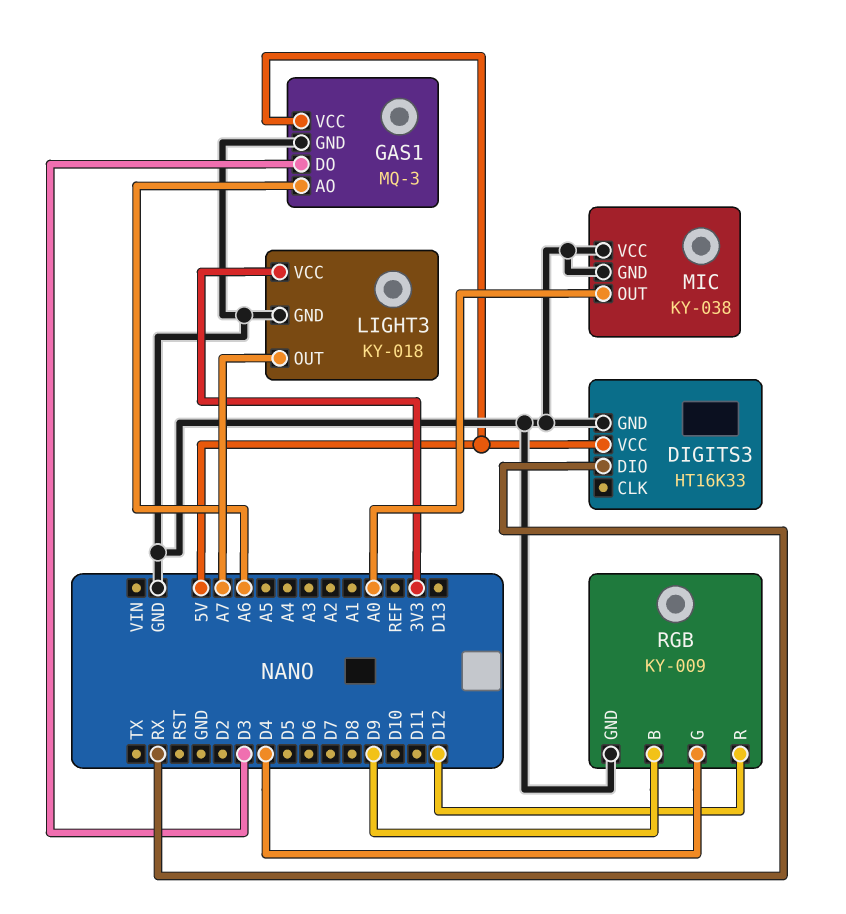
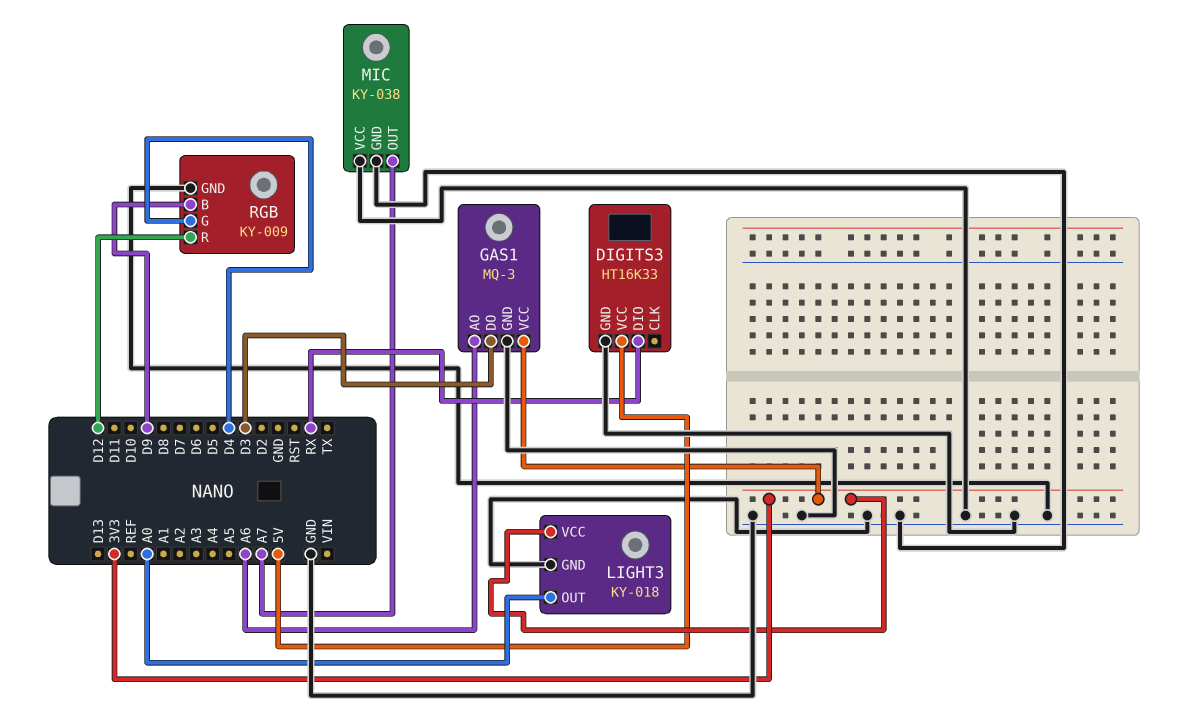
GAS1 pin VCC: 5V -> 3V3
LIGHT3 pin OUT: A7 -> A0
MIC pin OUT: A0 -> A7

